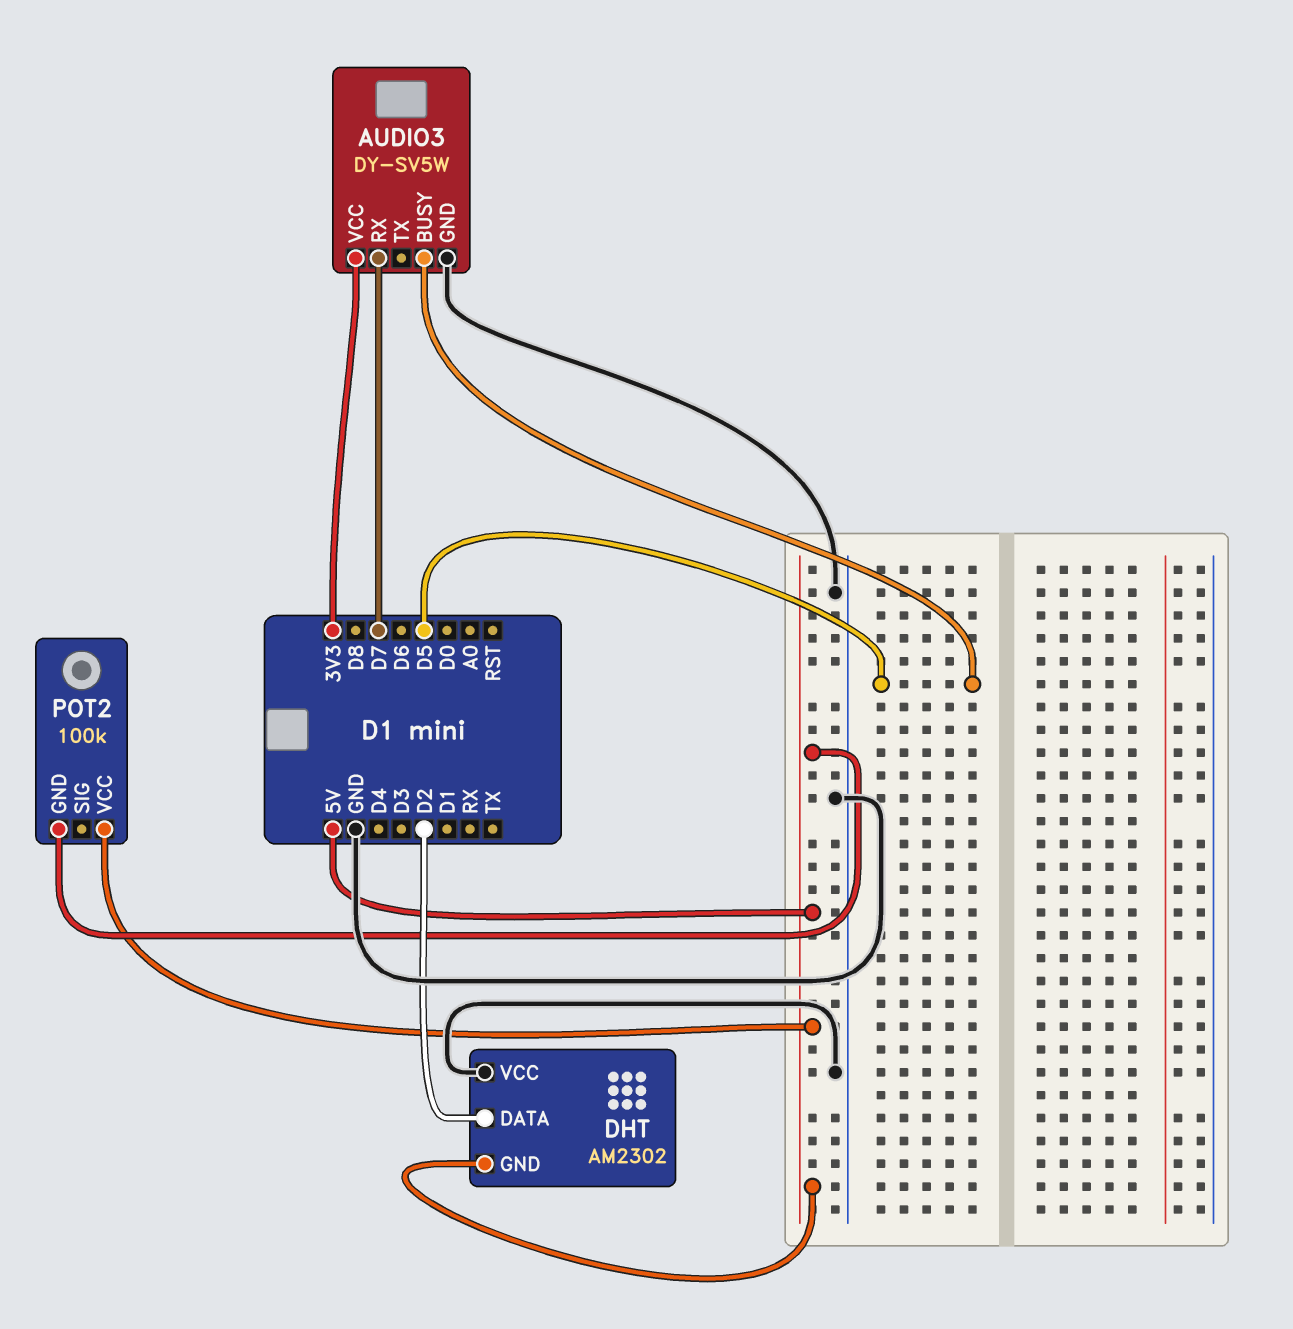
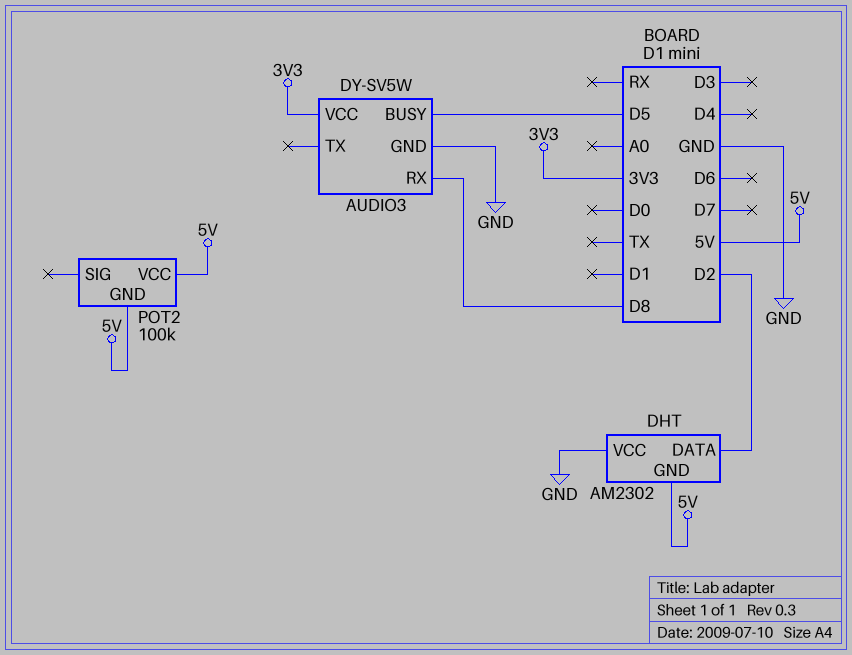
AUDIO3 pin RX: D7 -> D8

